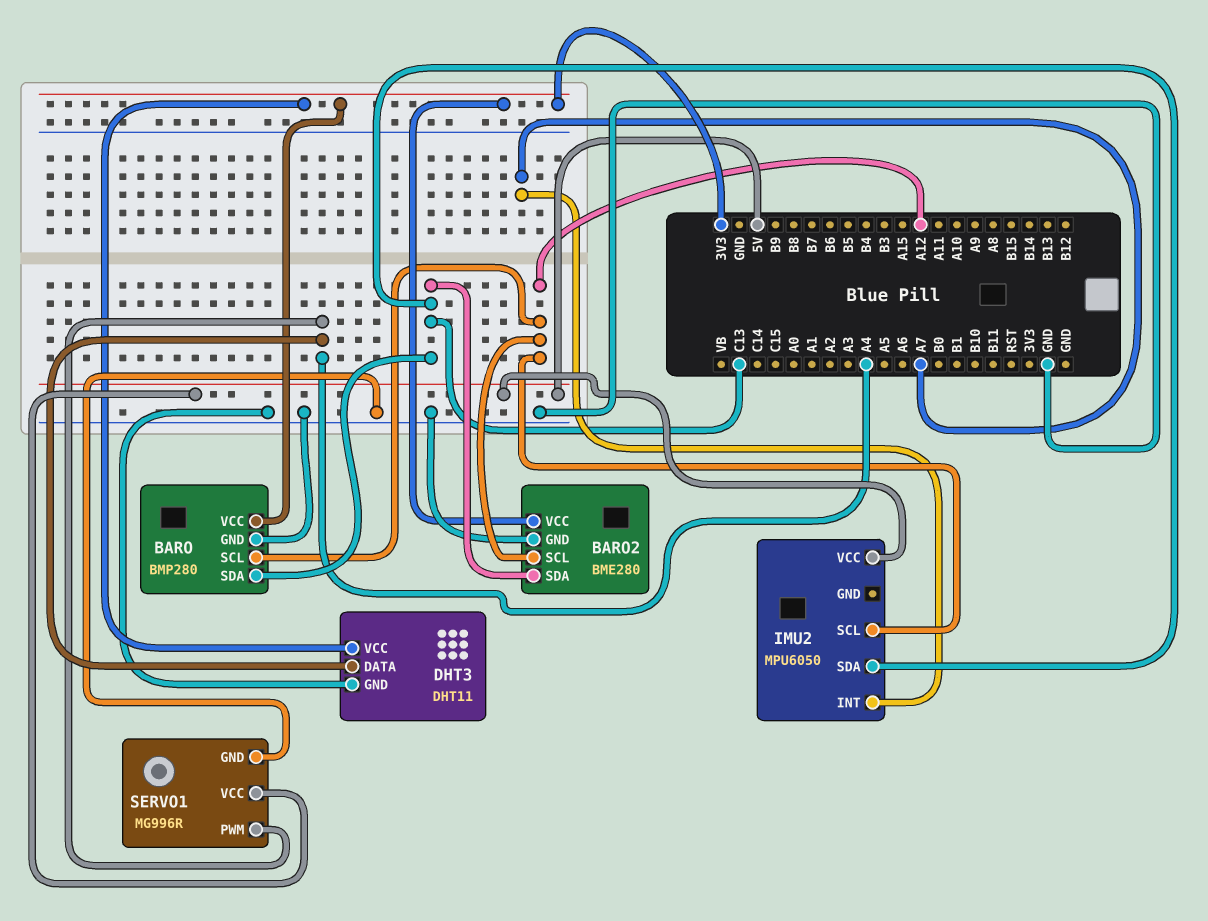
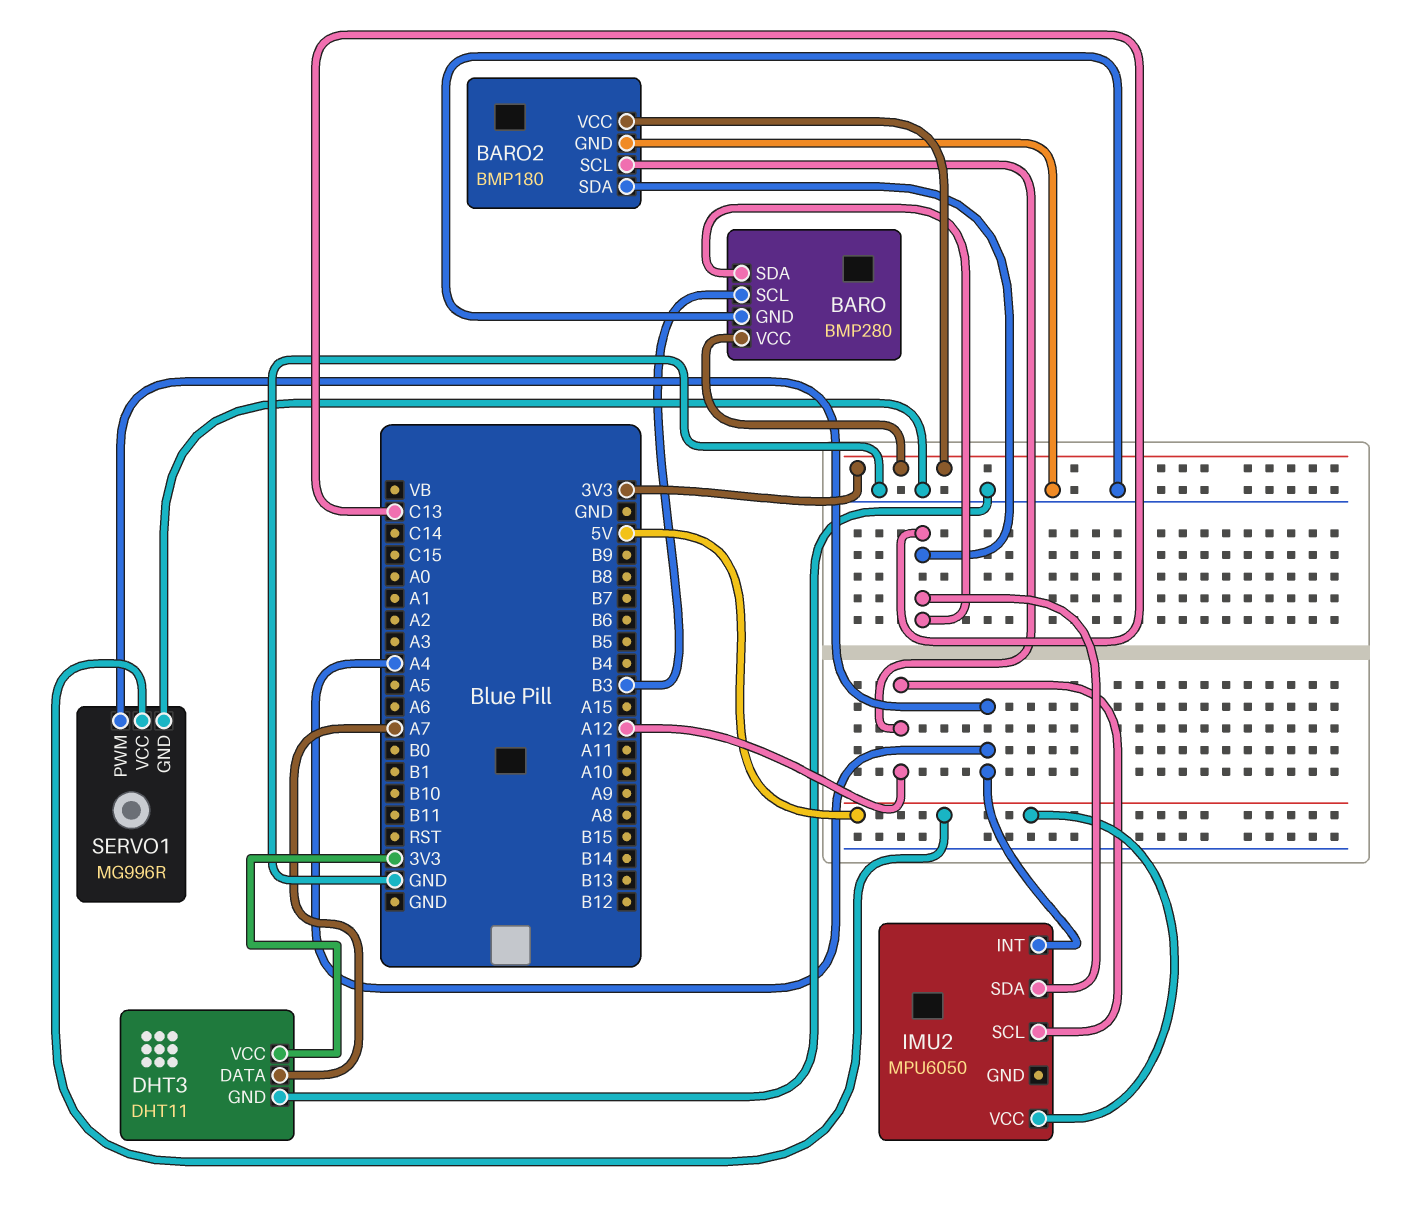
BARO pin SCL: A12 -> B3
BARO2: BME280 -> BMP180
DHT3 pin DATA: A4 -> A7
IMU2 pin INT: A7 -> A4

